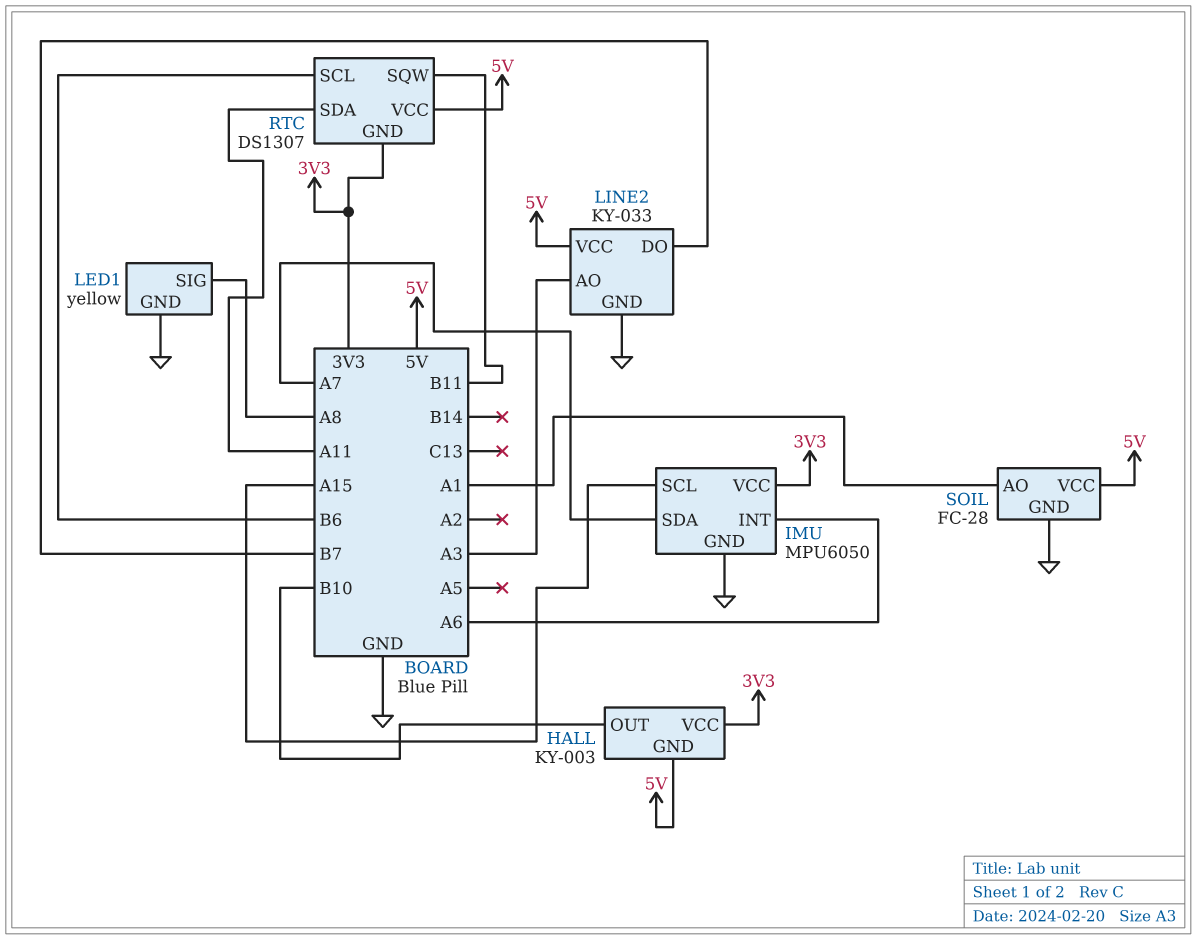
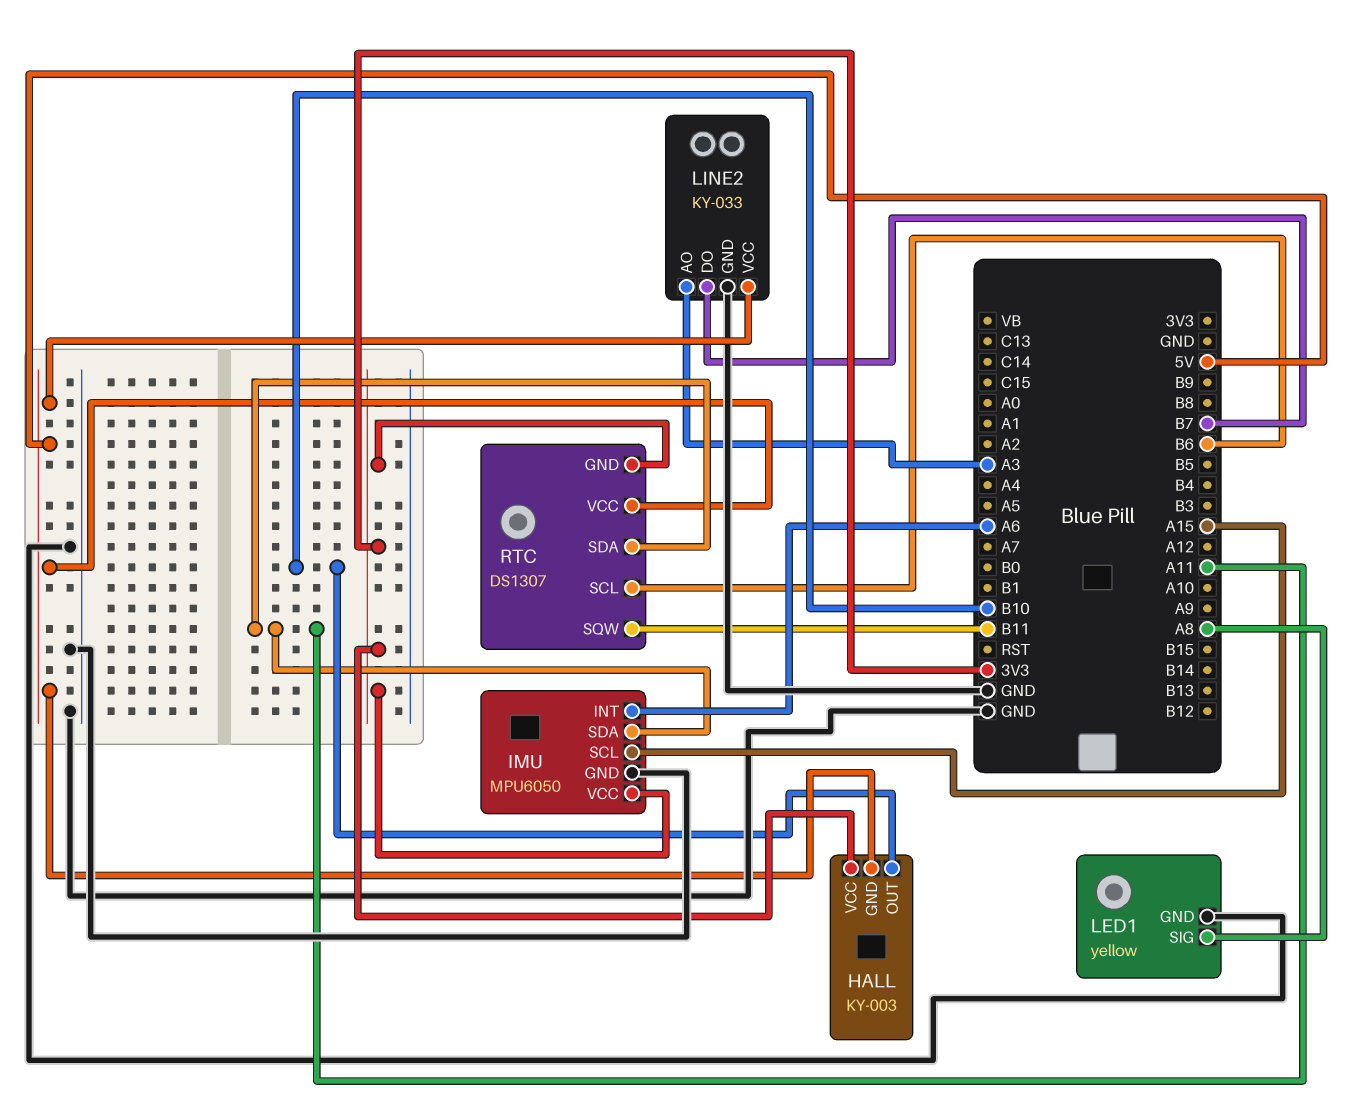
IMU pin SDA: A7 -> A11
SOIL: FC-28 -> none
SOIL pin AO: A1 -> none
SOIL pin GND: GND -> none
SOIL pin VCC: 5V -> none

